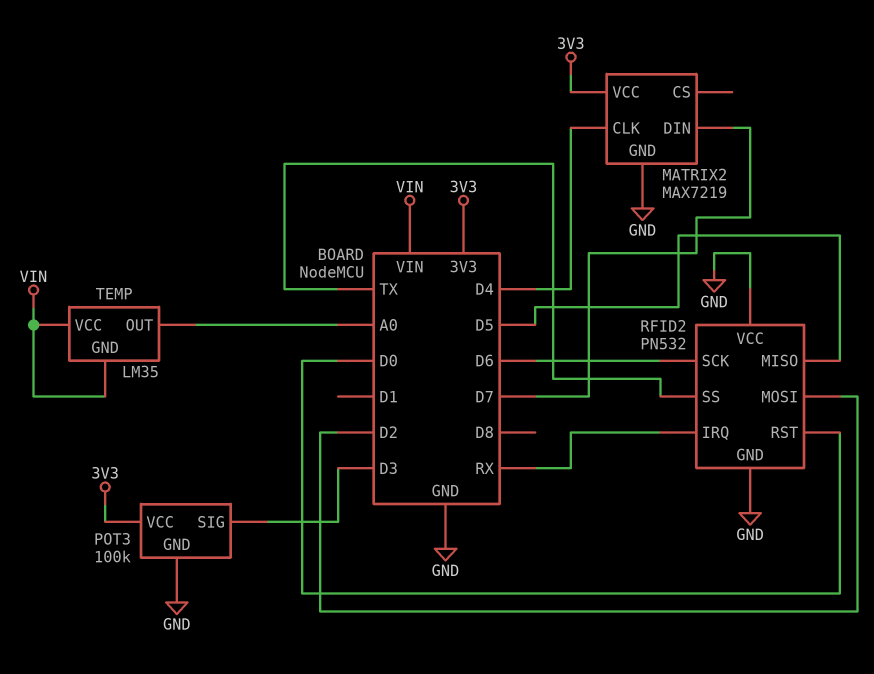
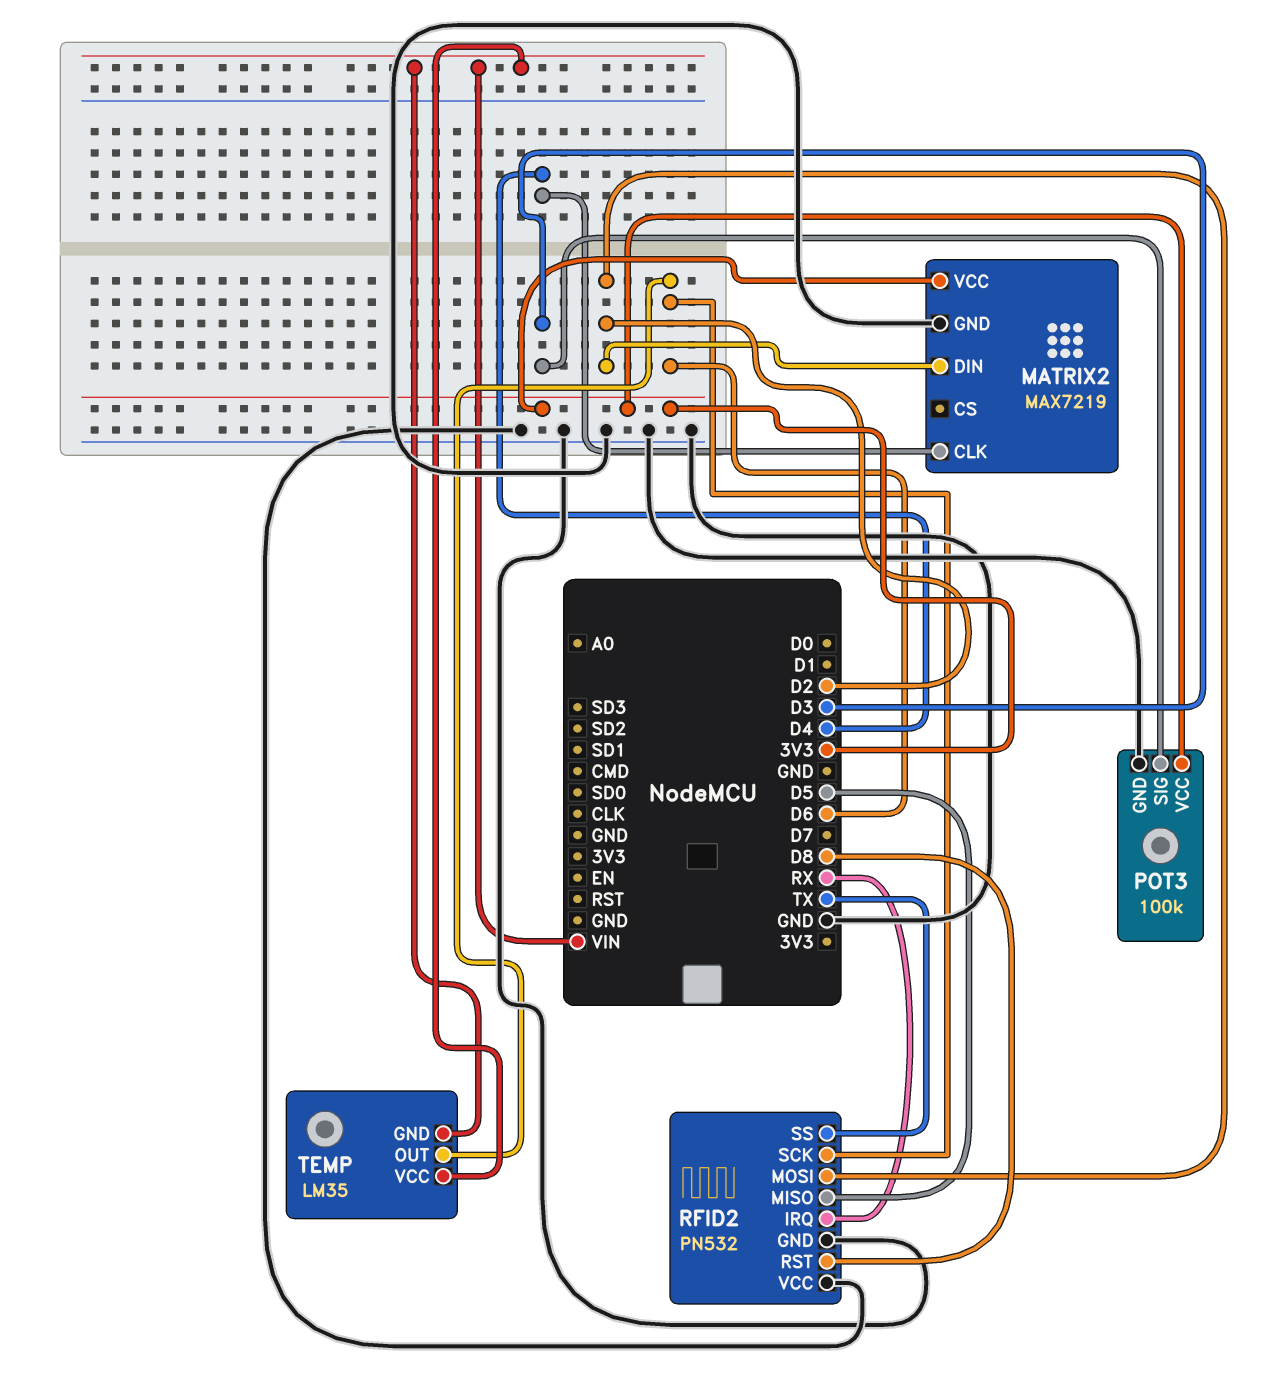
MATRIX2 pin DIN: D7 -> D2
RFID2 pin RST: D0 -> D8
TEMP pin OUT: A0 -> D6

